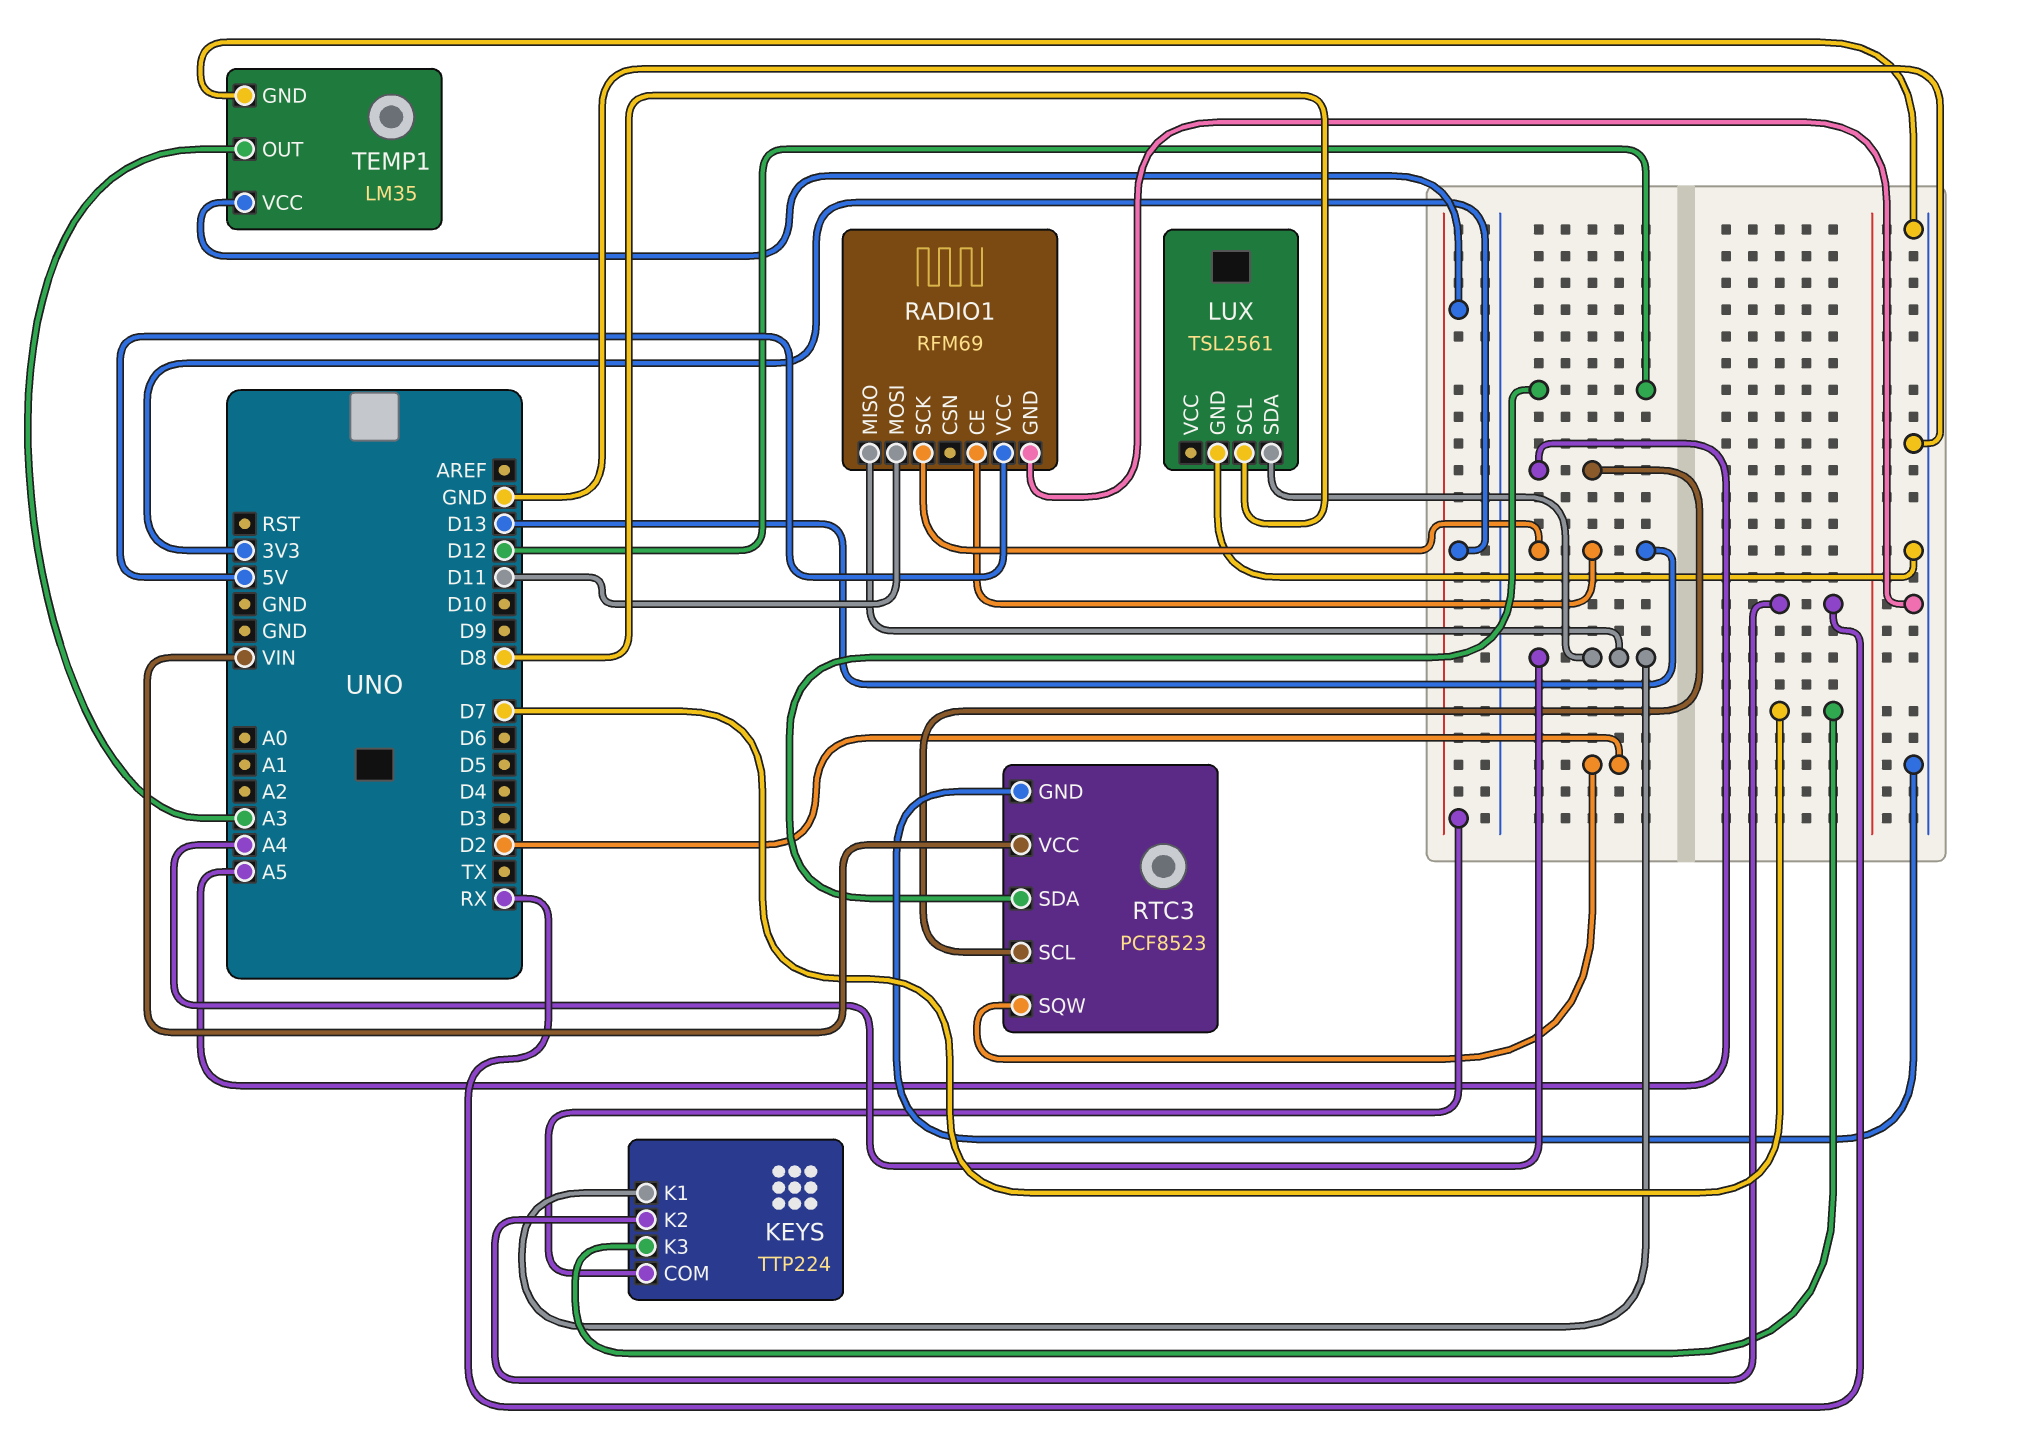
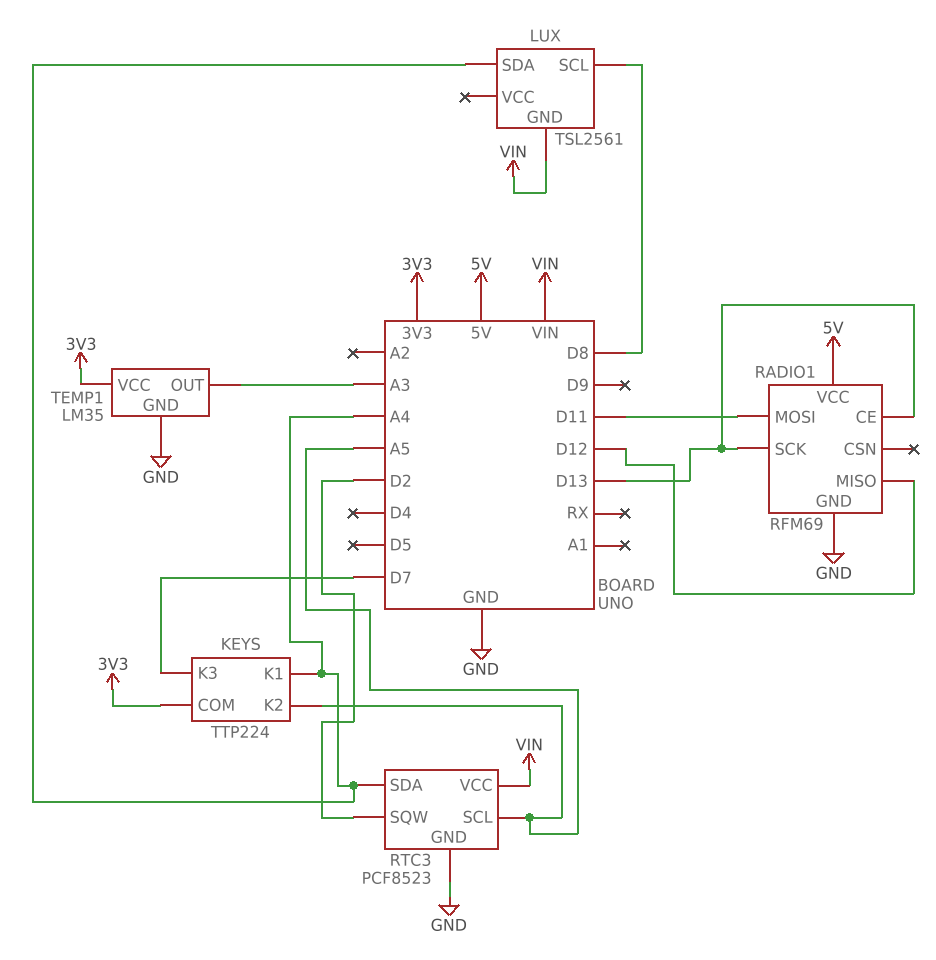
KEYS pin K2: RX -> A5
LUX pin GND: GND -> VIN
RADIO1 pin MISO: A4 -> D12
RTC3 pin SDA: D12 -> A4

